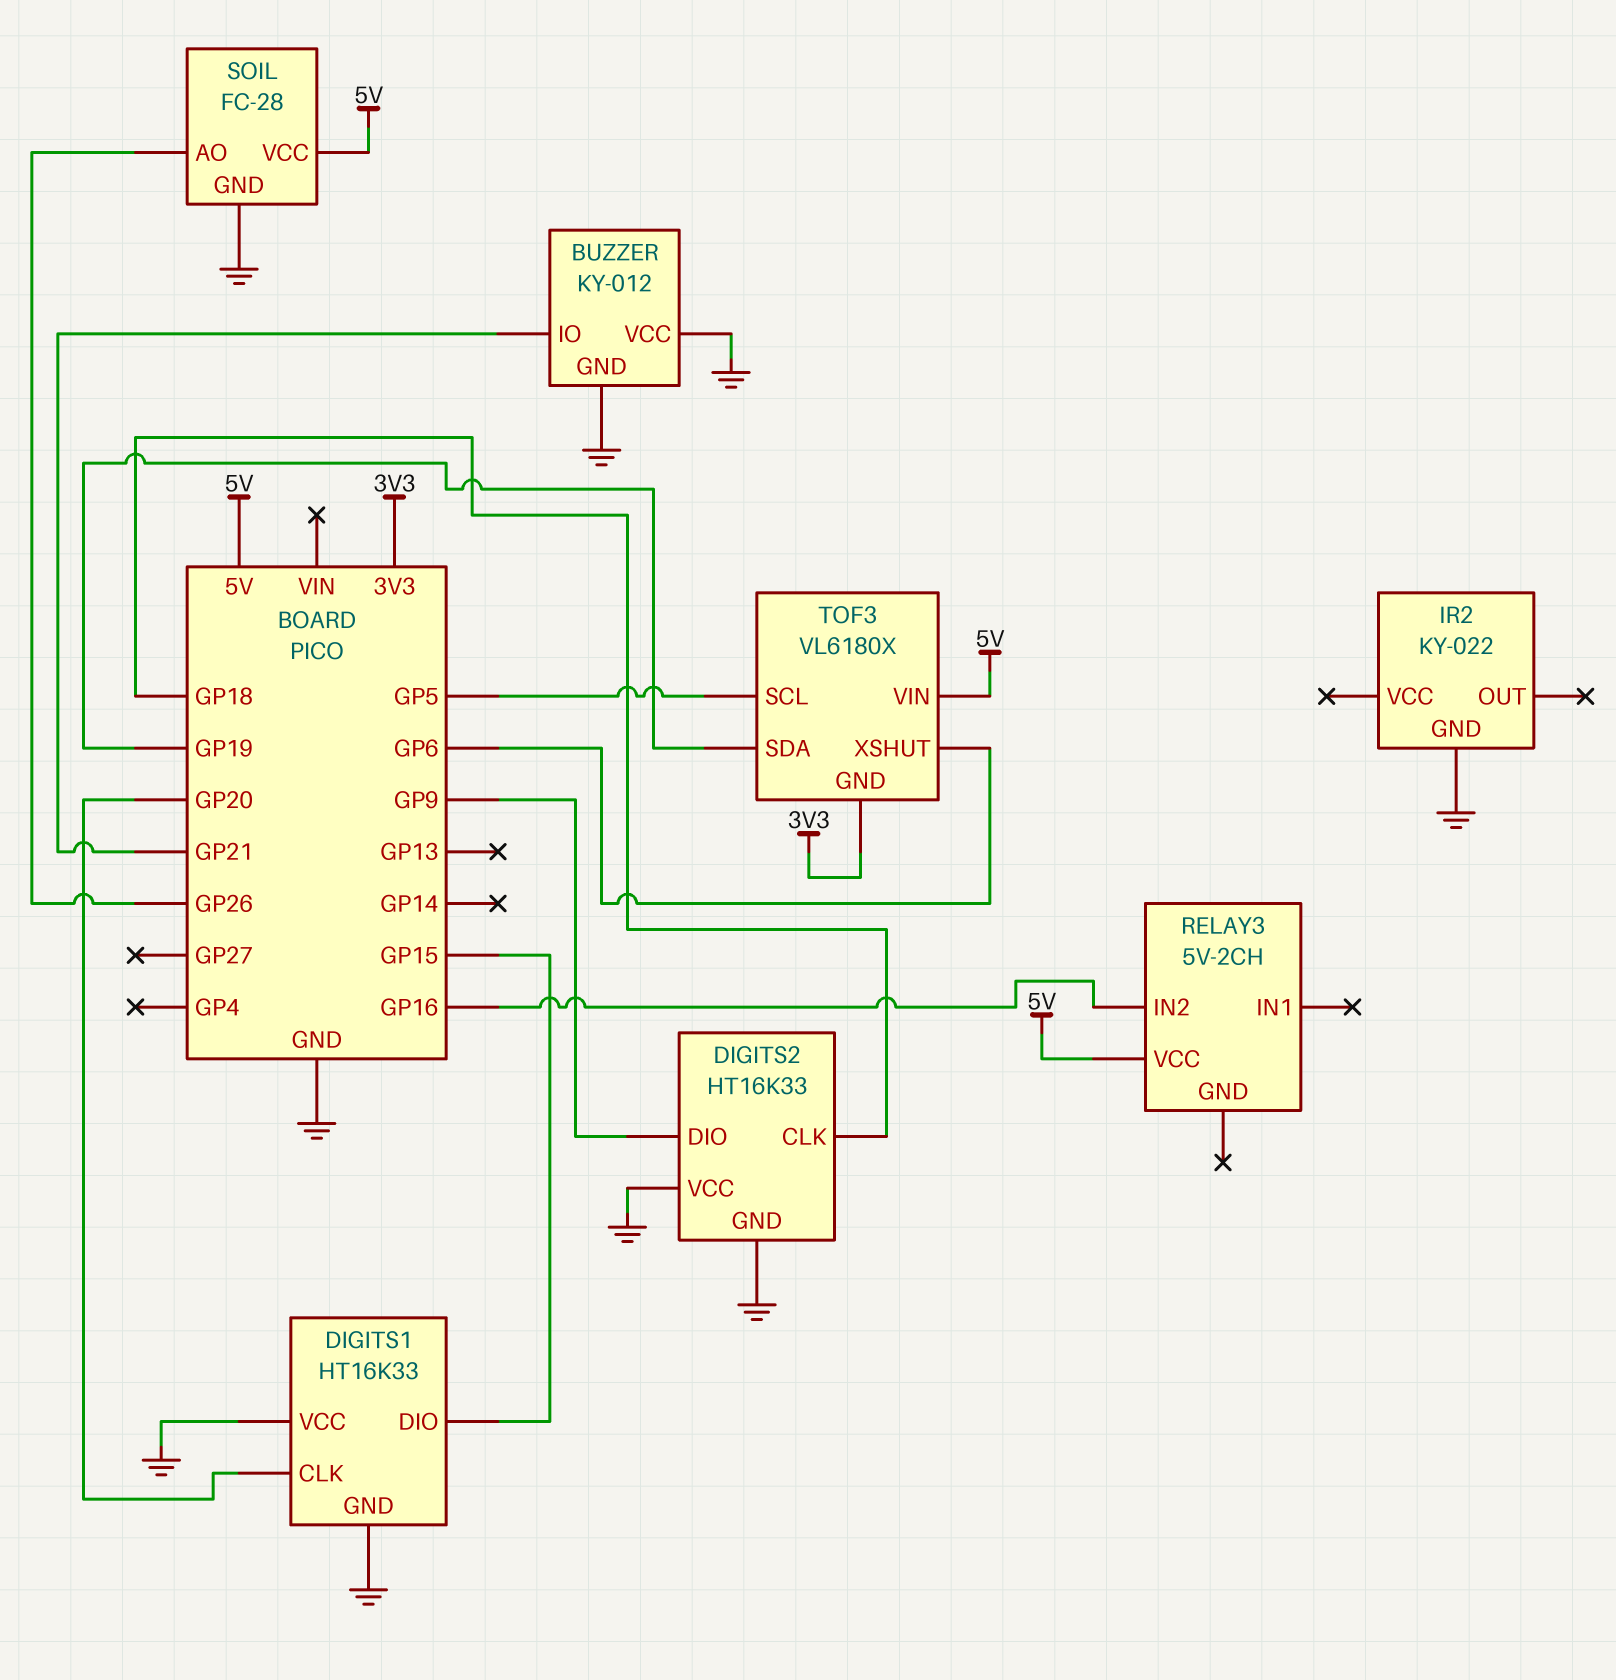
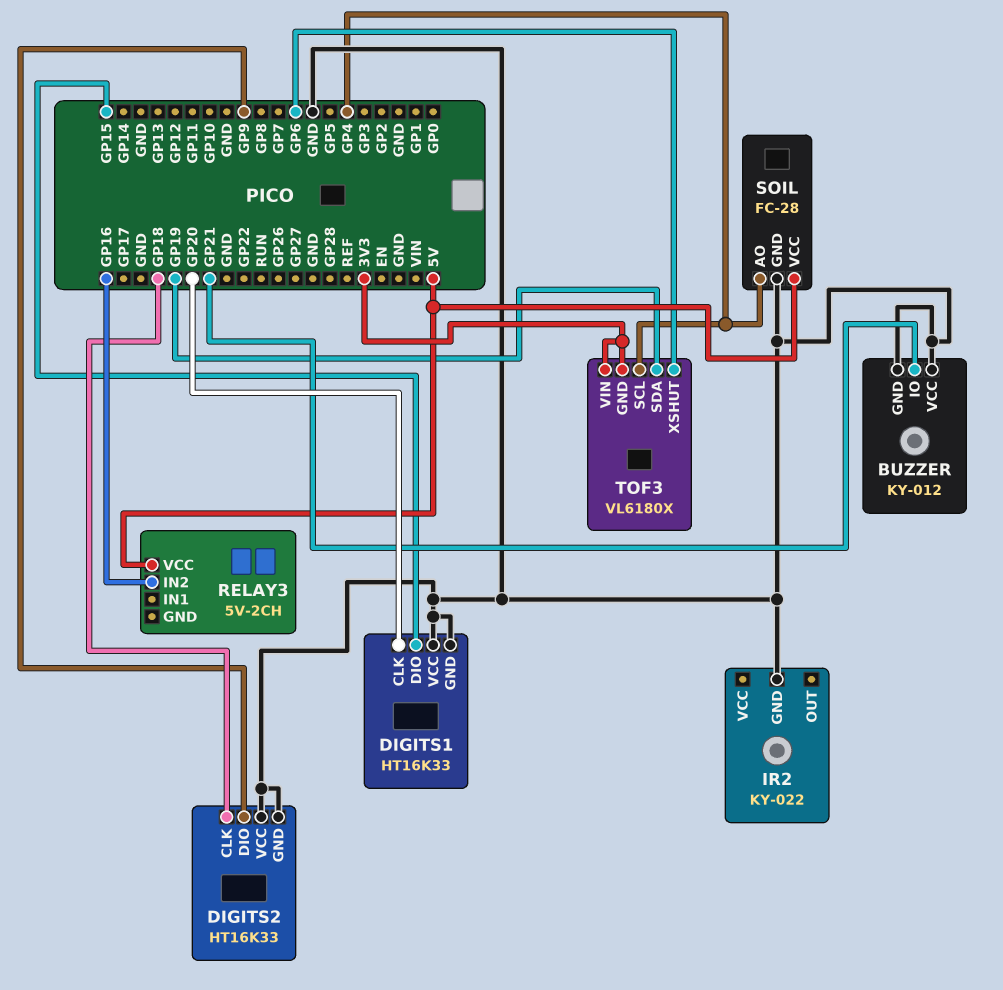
SOIL pin AO: GP26 -> GP4
TOF3 pin SCL: GP5 -> GP4
TOF3 pin VIN: 5V -> 3V3

